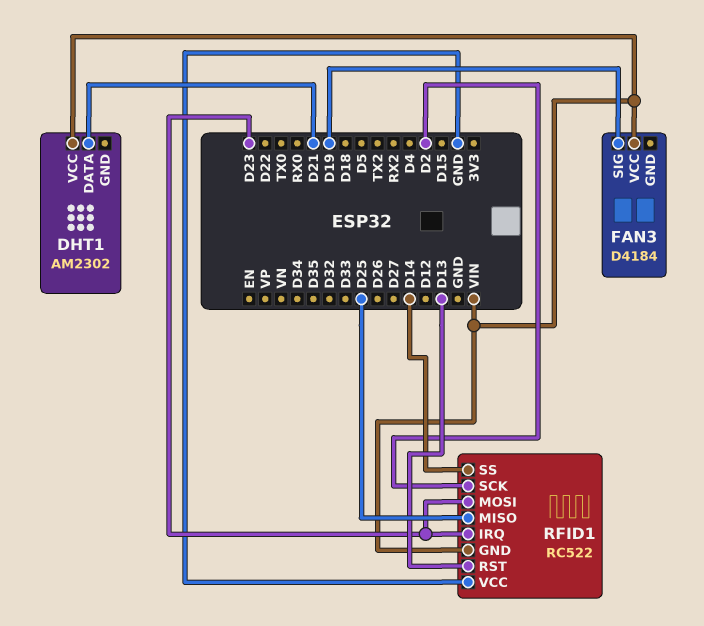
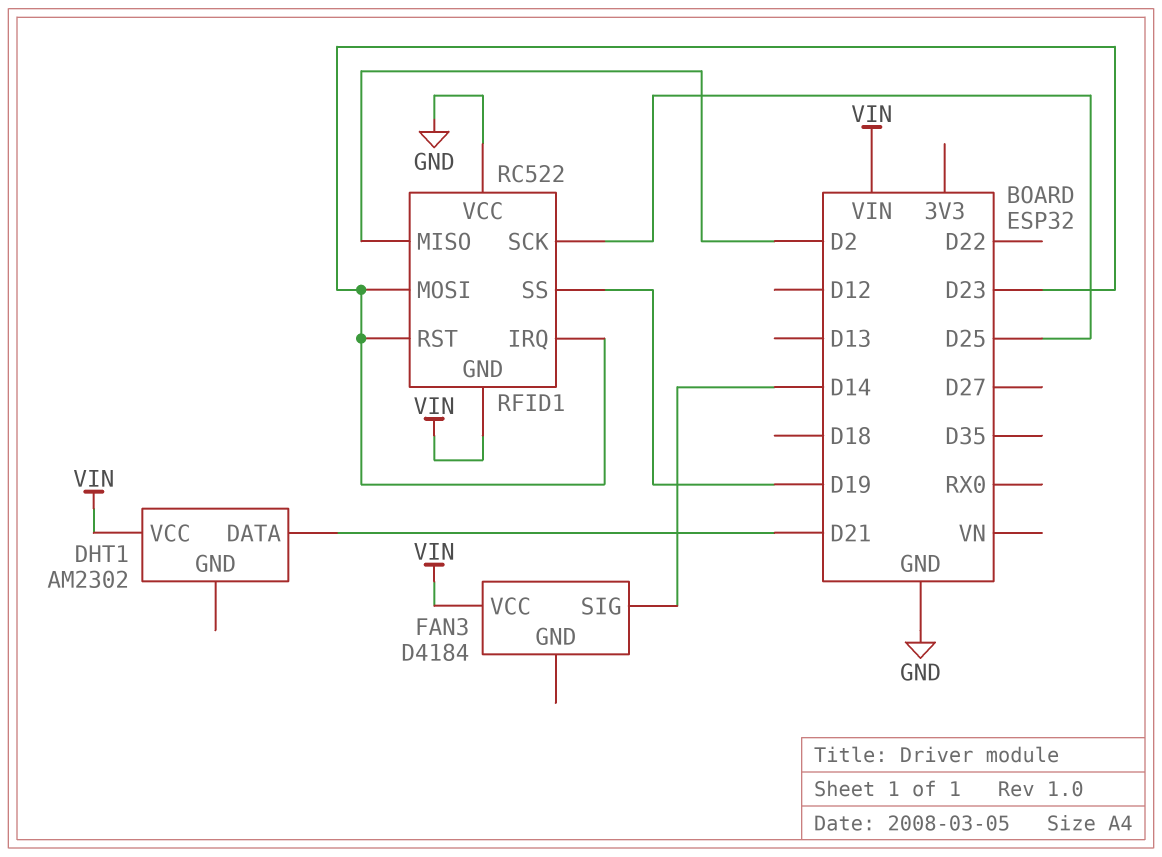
FAN3 pin SIG: D19 -> D14
RFID1 pin MISO: D25 -> D2
RFID1 pin RST: D13 -> D23
RFID1 pin SCK: D2 -> D25
RFID1 pin SS: D14 -> D19

